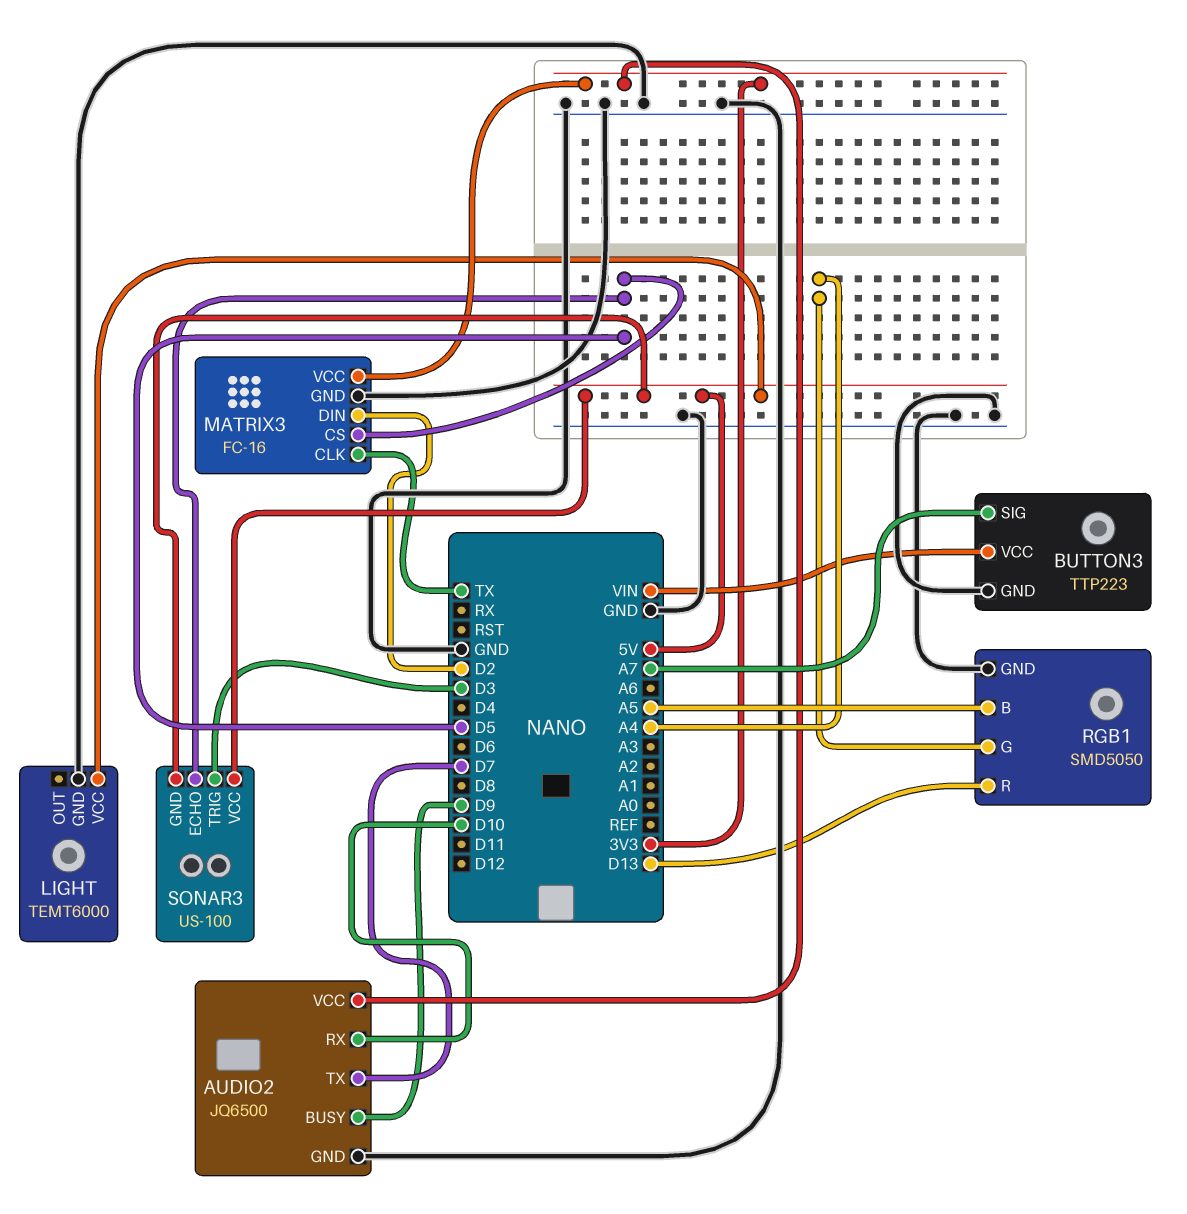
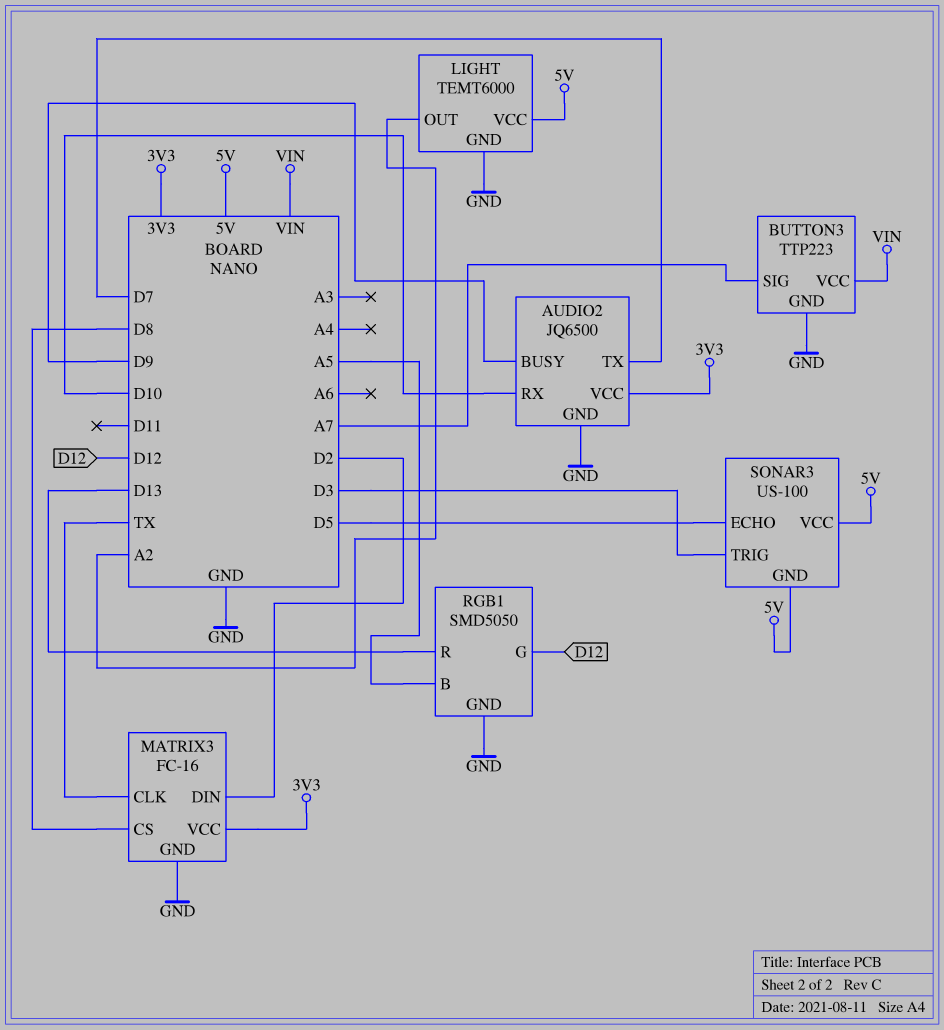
LIGHT pin OUT: none -> A2
MATRIX3 pin CS: D5 -> D8
RGB1 pin G: A4 -> D12

